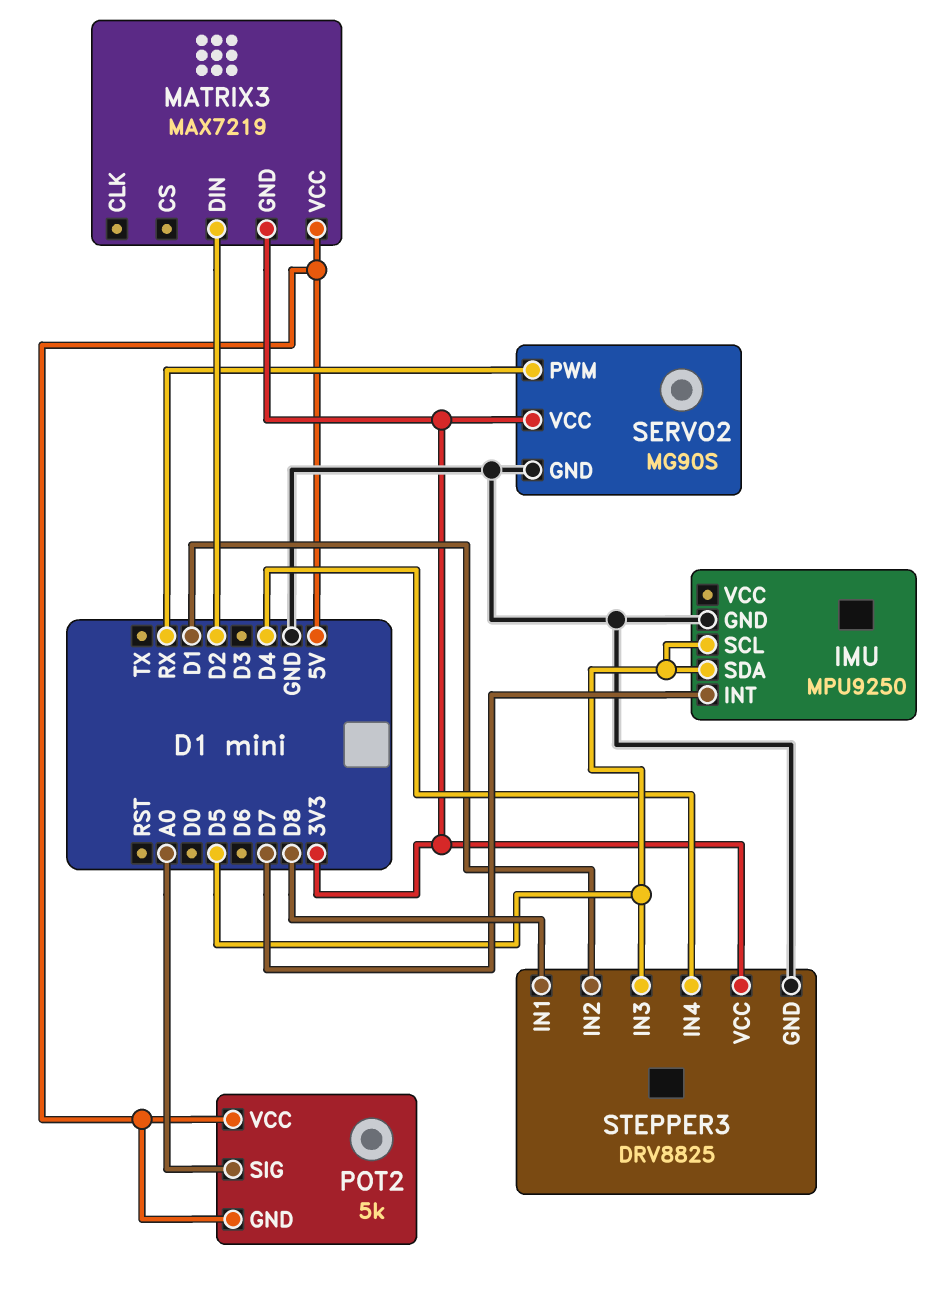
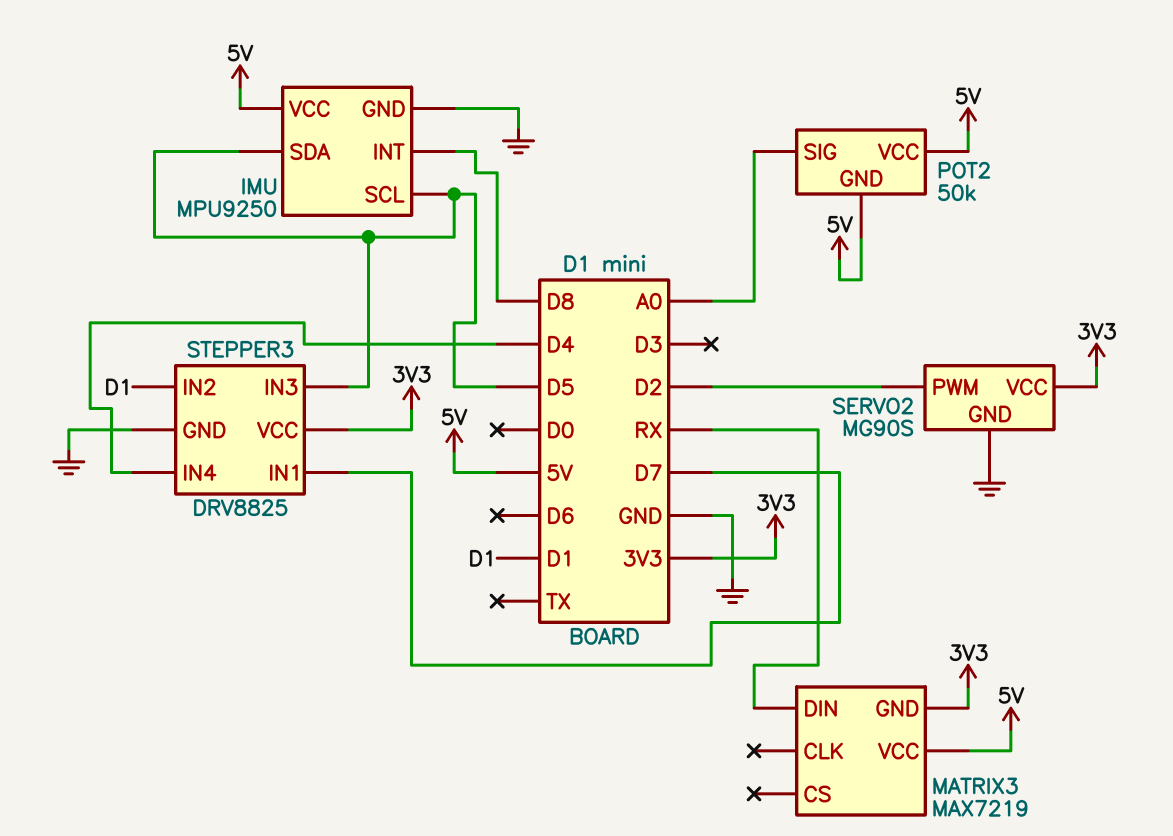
IMU pin INT: D7 -> D8
IMU pin VCC: none -> 5V
MATRIX3 pin DIN: D2 -> RX
POT2: 5k -> 50k
SERVO2 pin PWM: RX -> D2
STEPPER3 pin IN1: D8 -> D7

